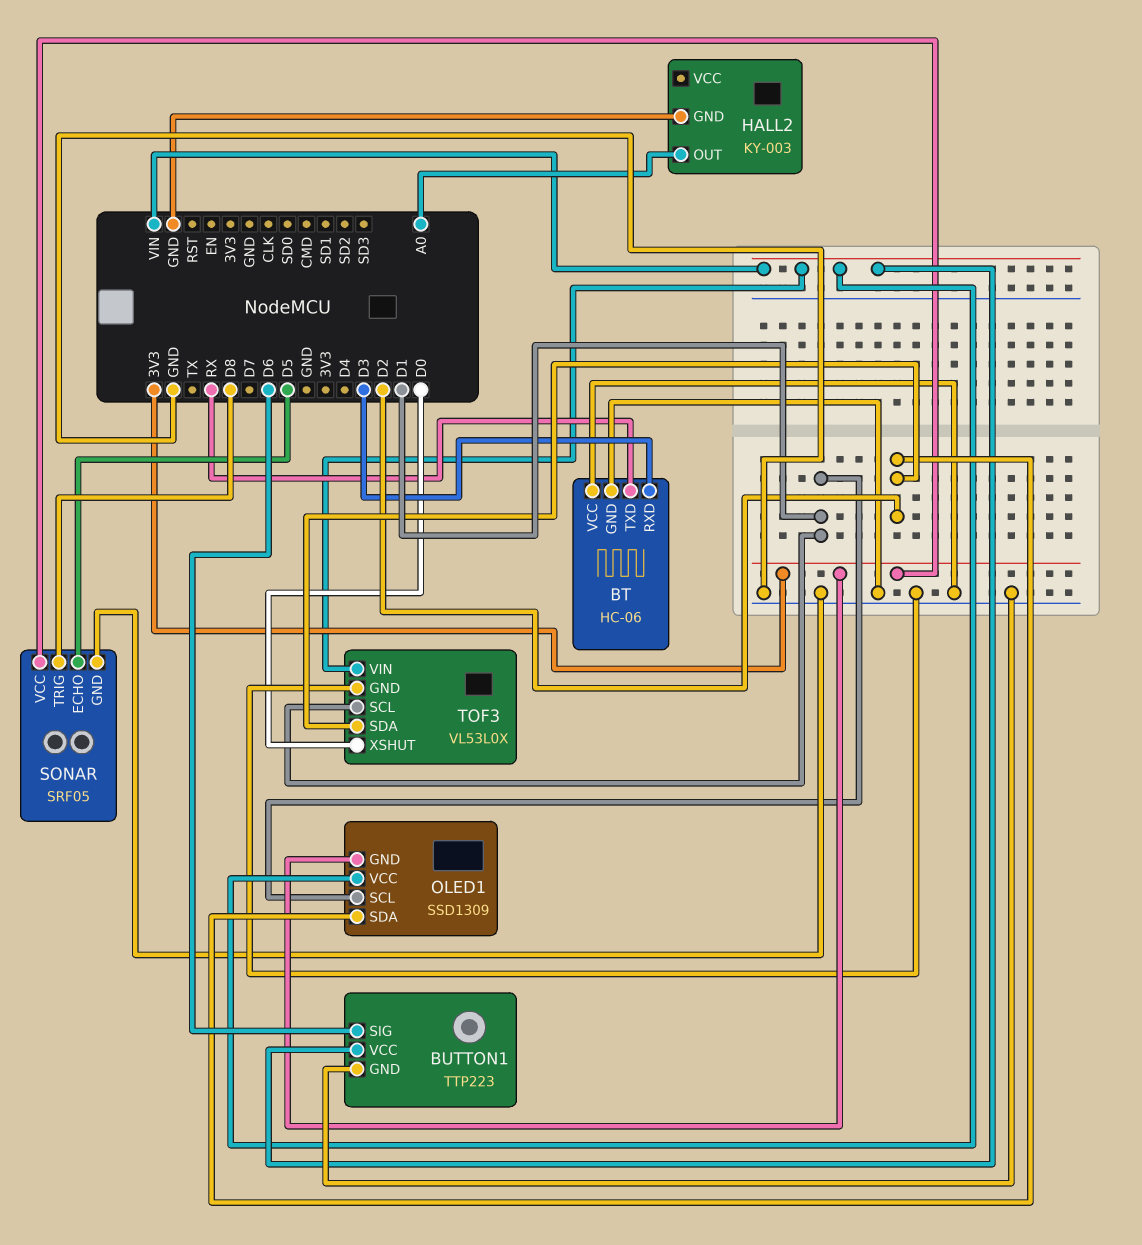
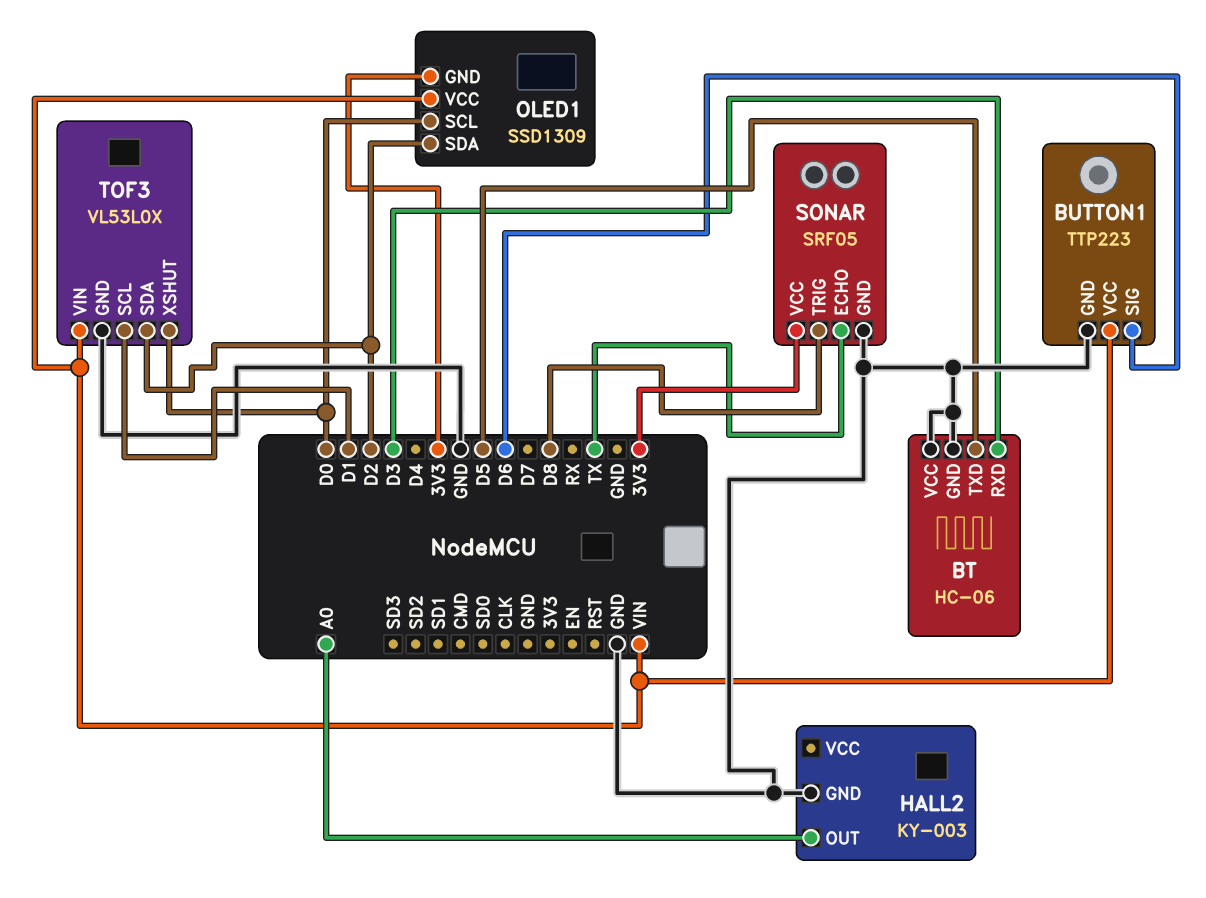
BT pin TXD: RX -> D5
OLED1 pin SCL: D1 -> D0
SONAR pin ECHO: D5 -> TX

